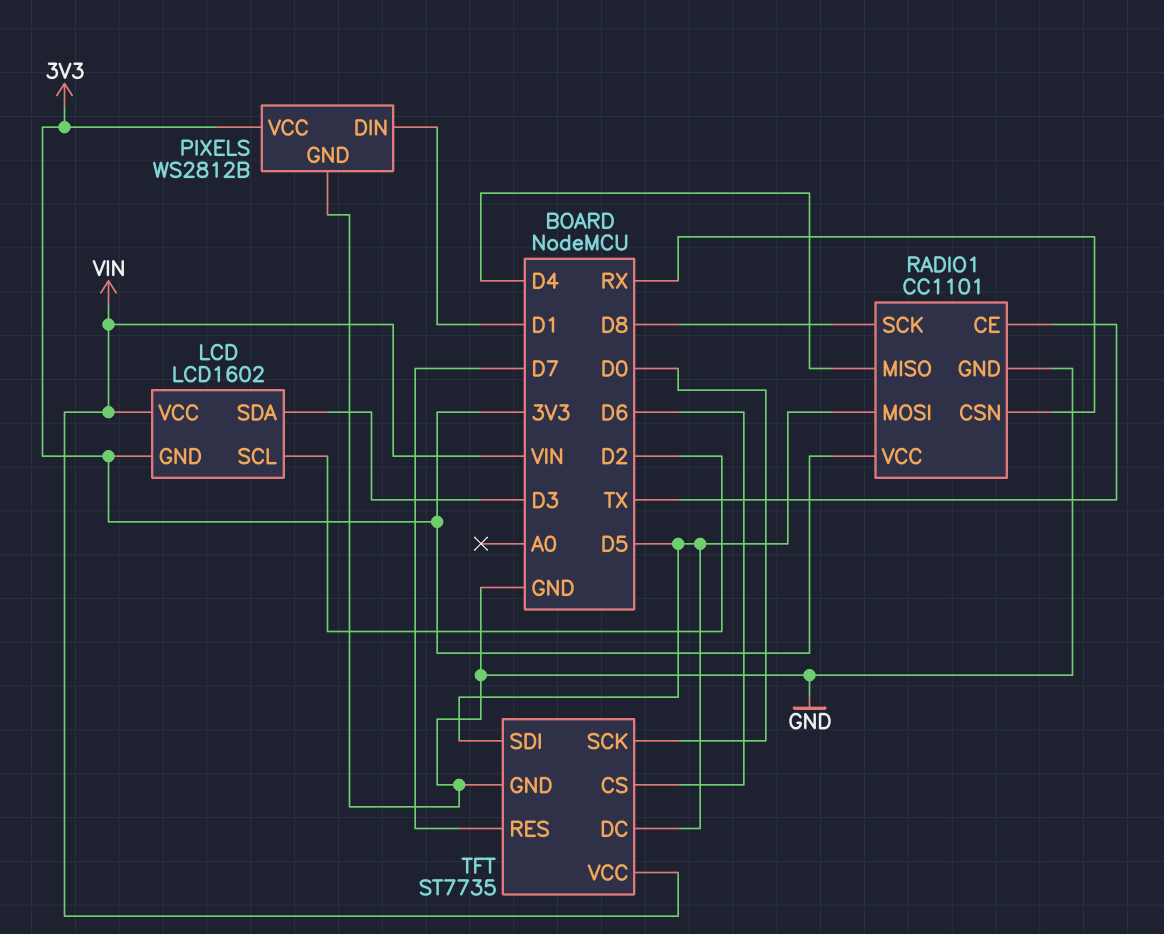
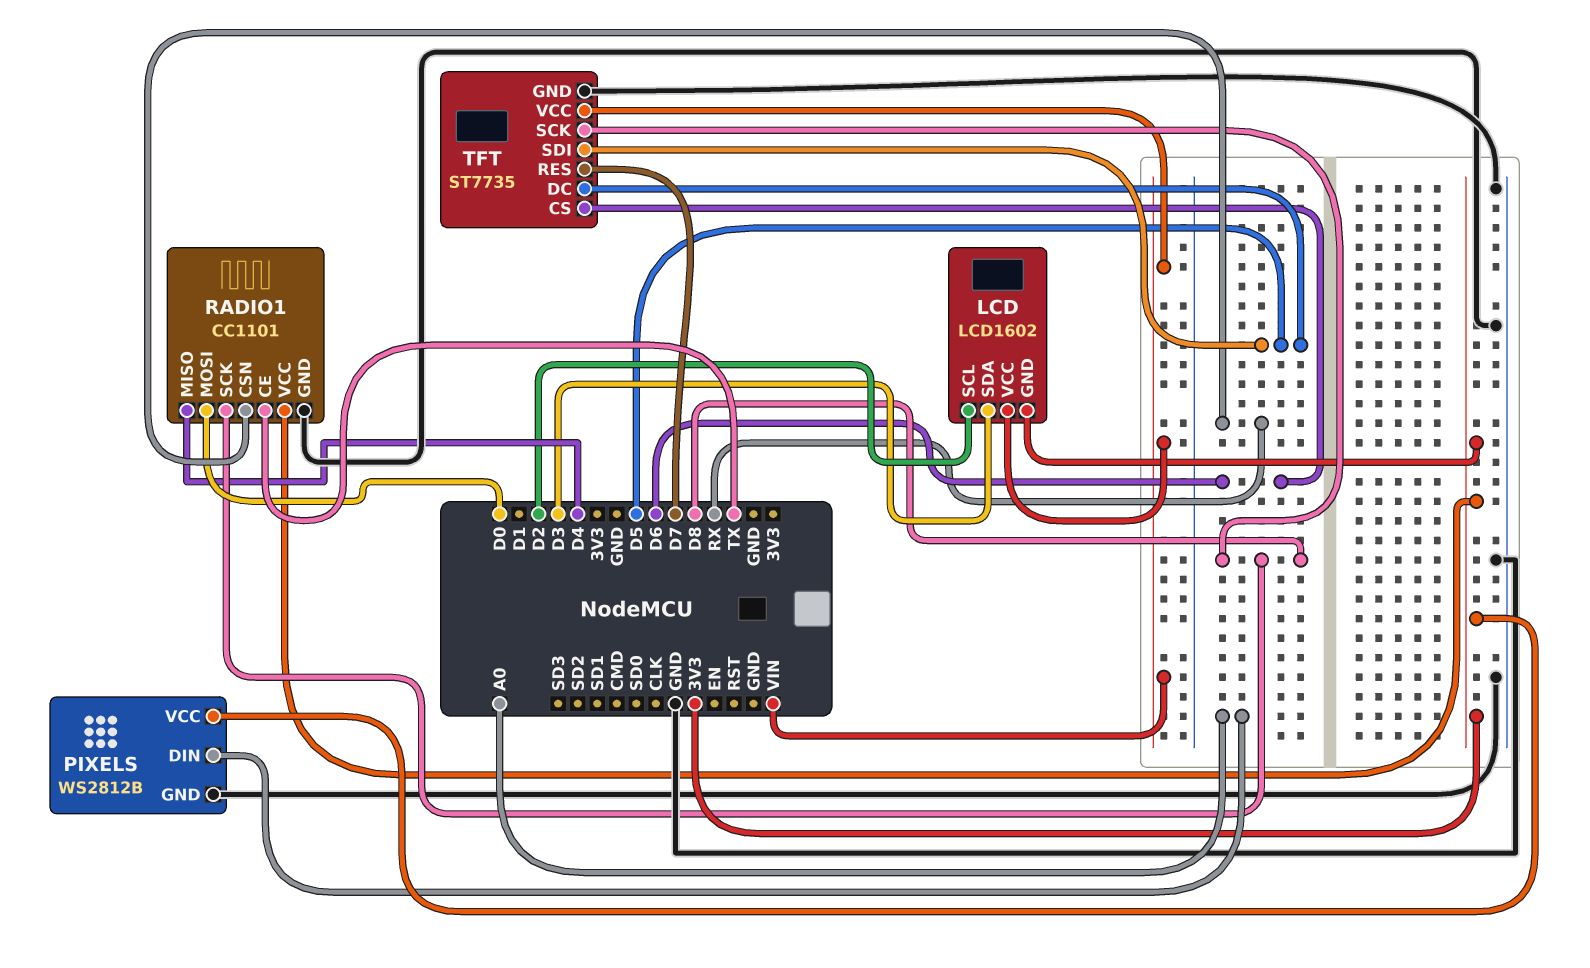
PIXELS pin DIN: D1 -> A0
RADIO1 pin MOSI: D5 -> D0
TFT pin SCK: D0 -> D8

